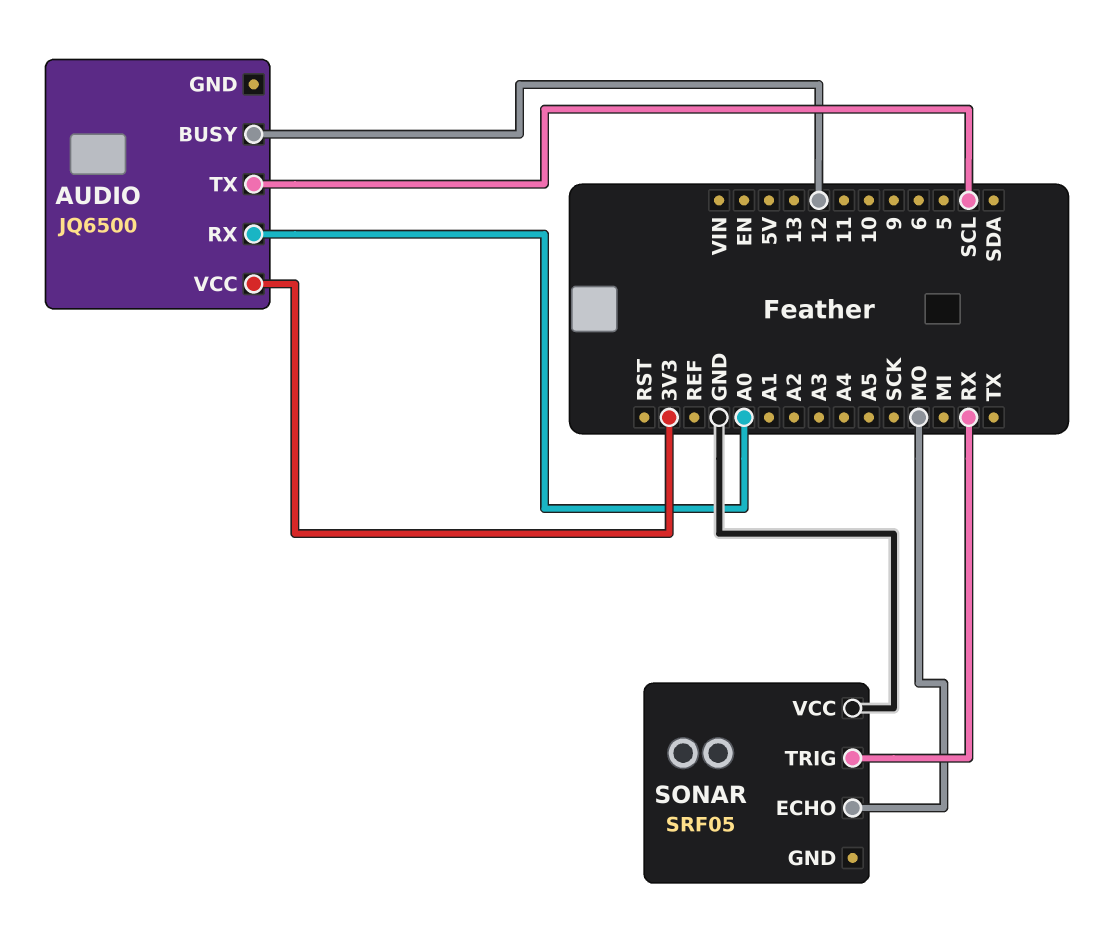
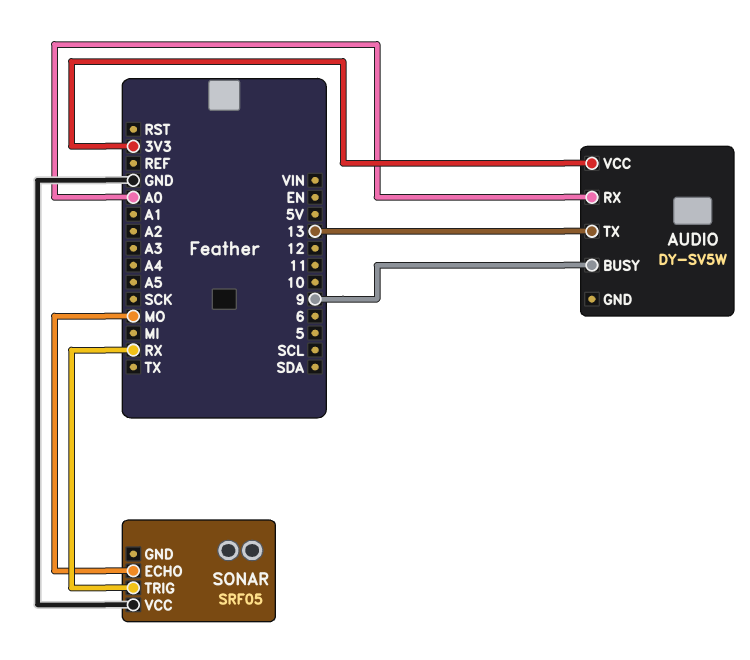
AUDIO: JQ6500 -> DY-SV5W
AUDIO pin BUSY: 12 -> 9
AUDIO pin TX: SCL -> 13

